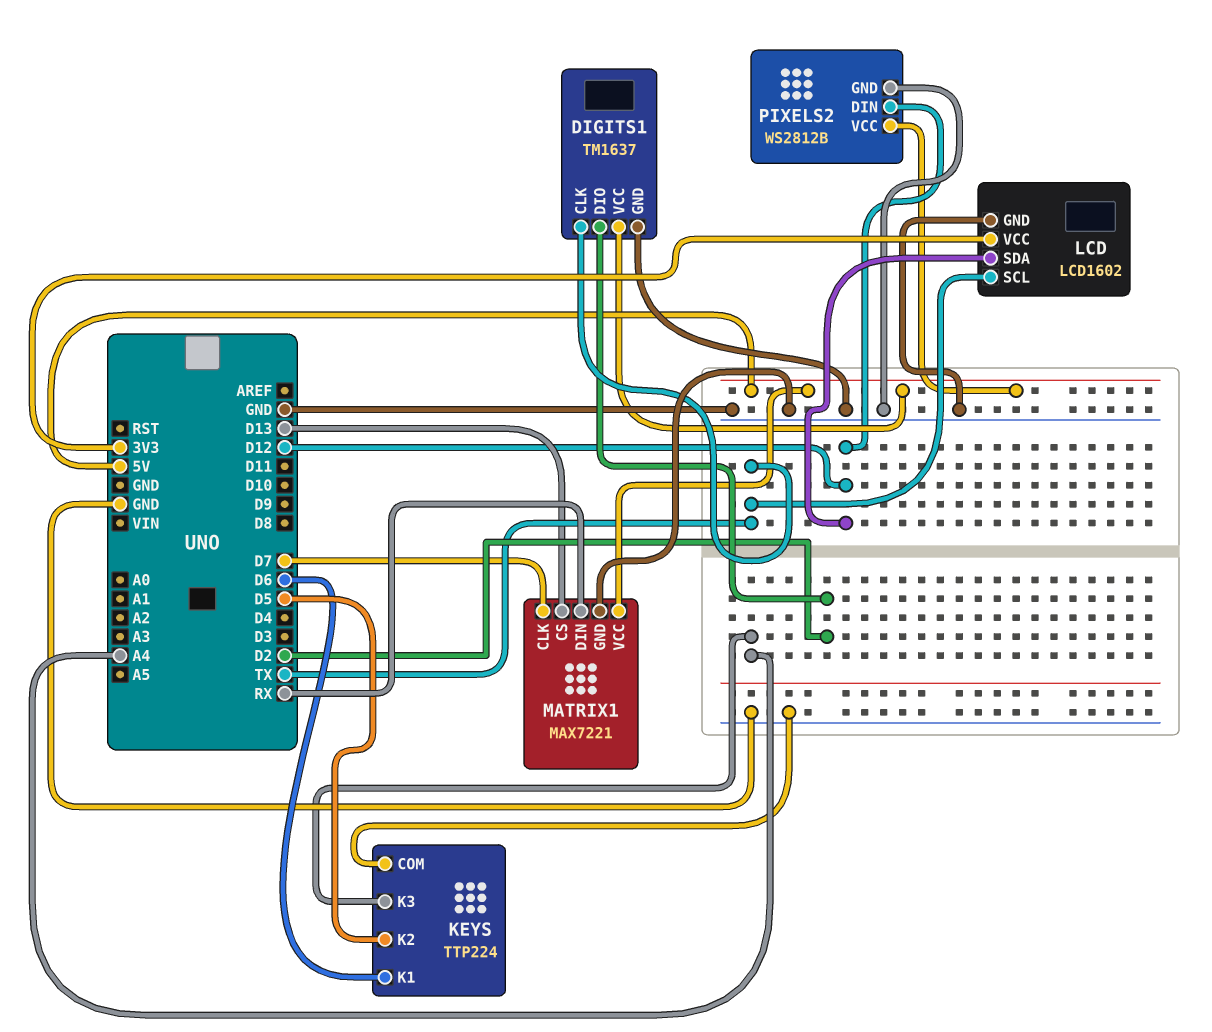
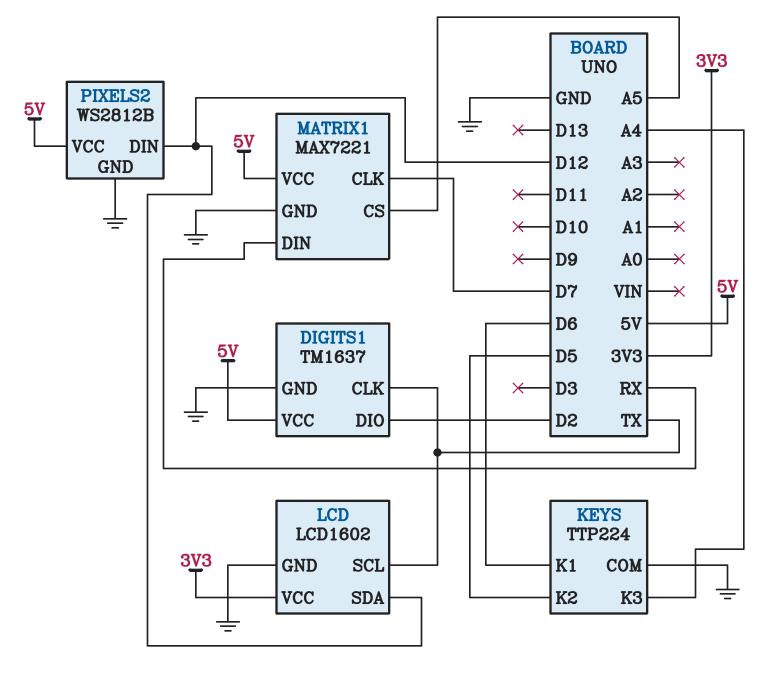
MATRIX1 pin CS: D13 -> A5

